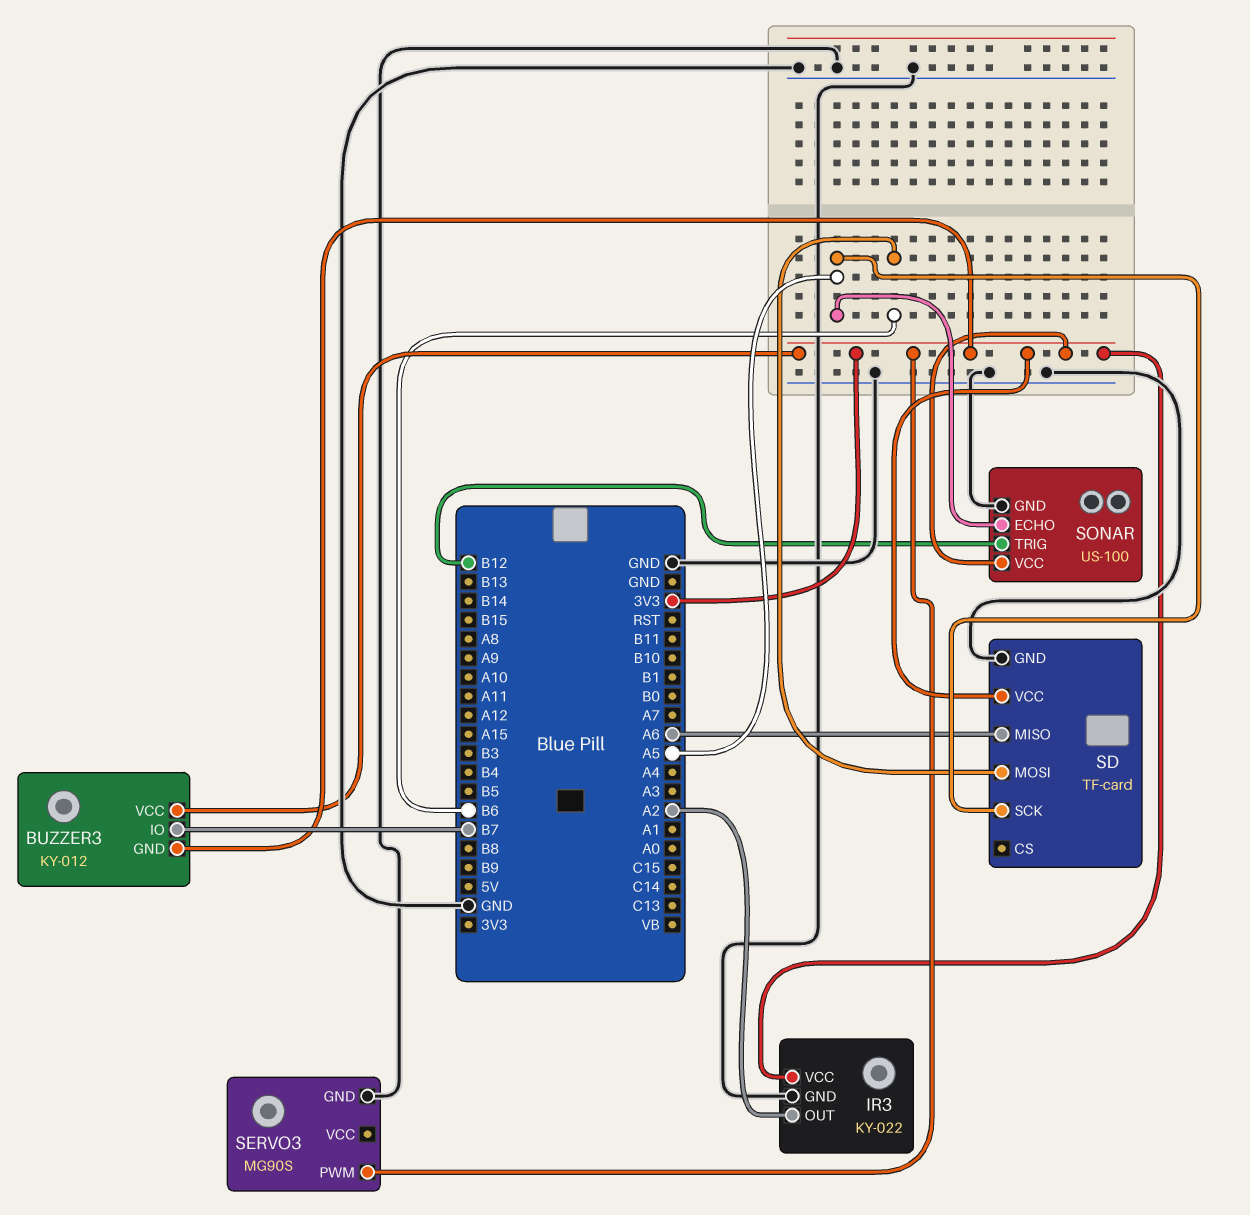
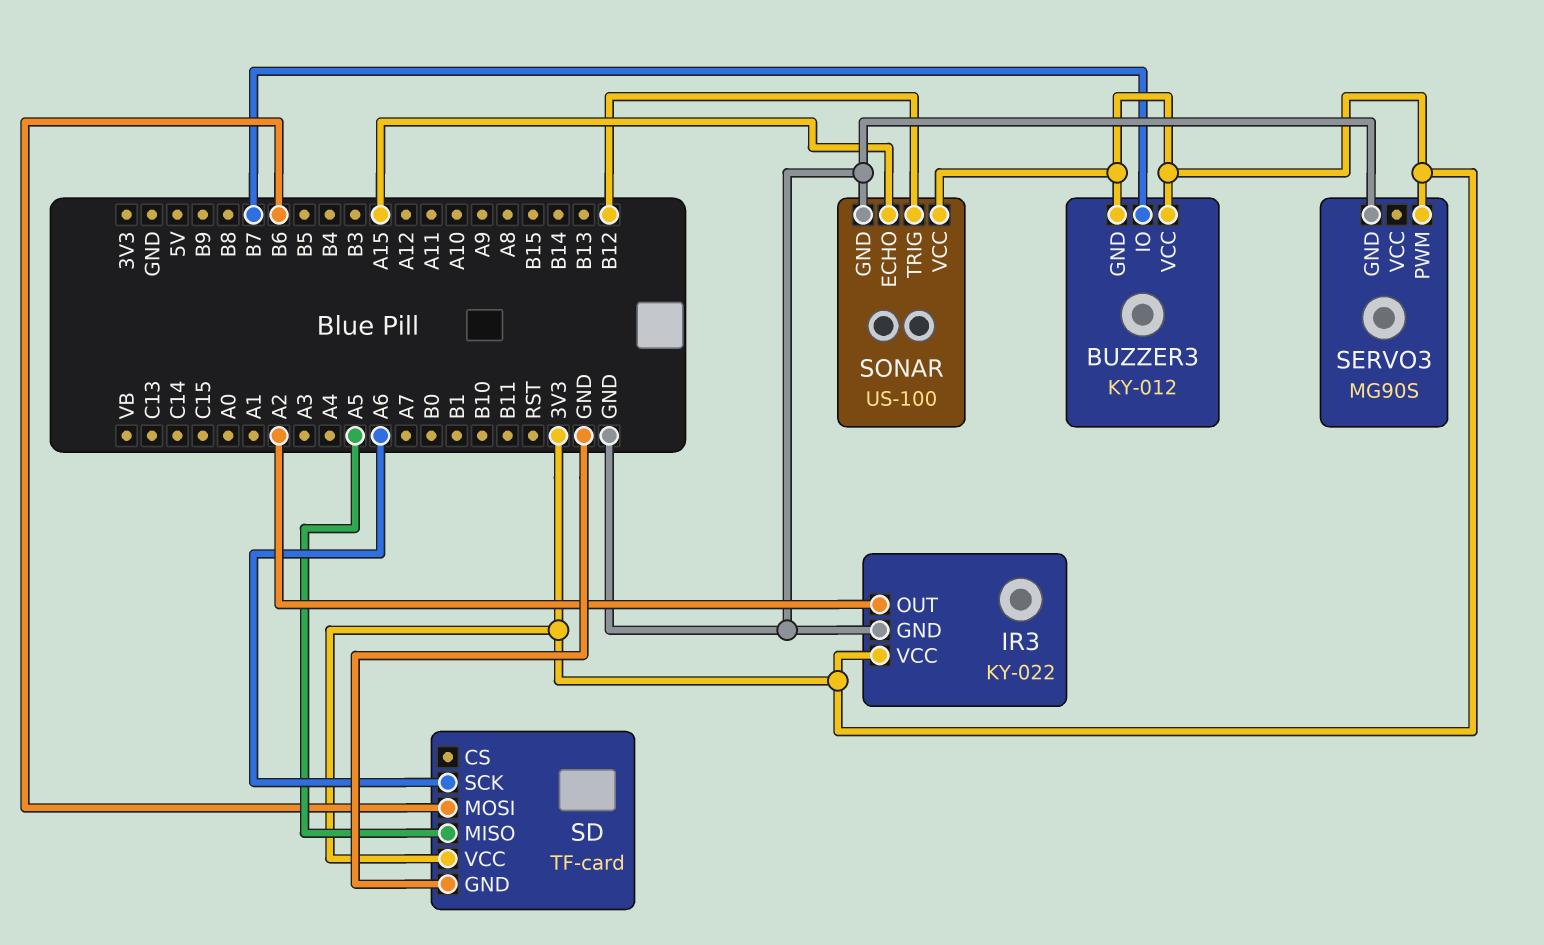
SD pin MISO: A6 -> A5
SD pin SCK: A5 -> A6
SONAR pin ECHO: A5 -> A15

